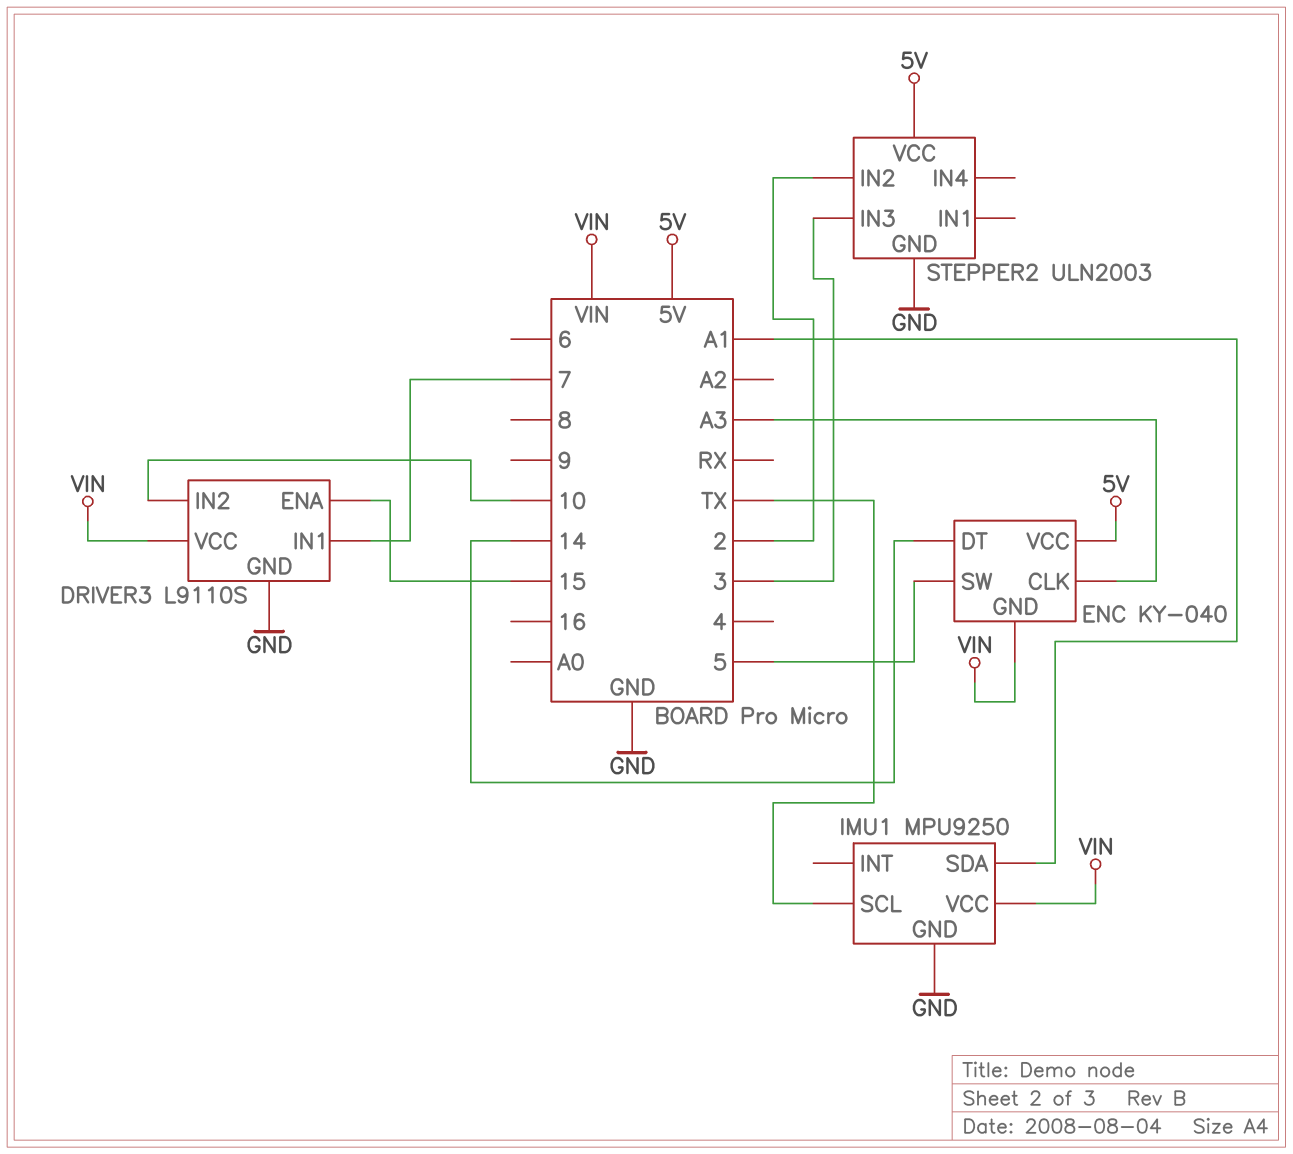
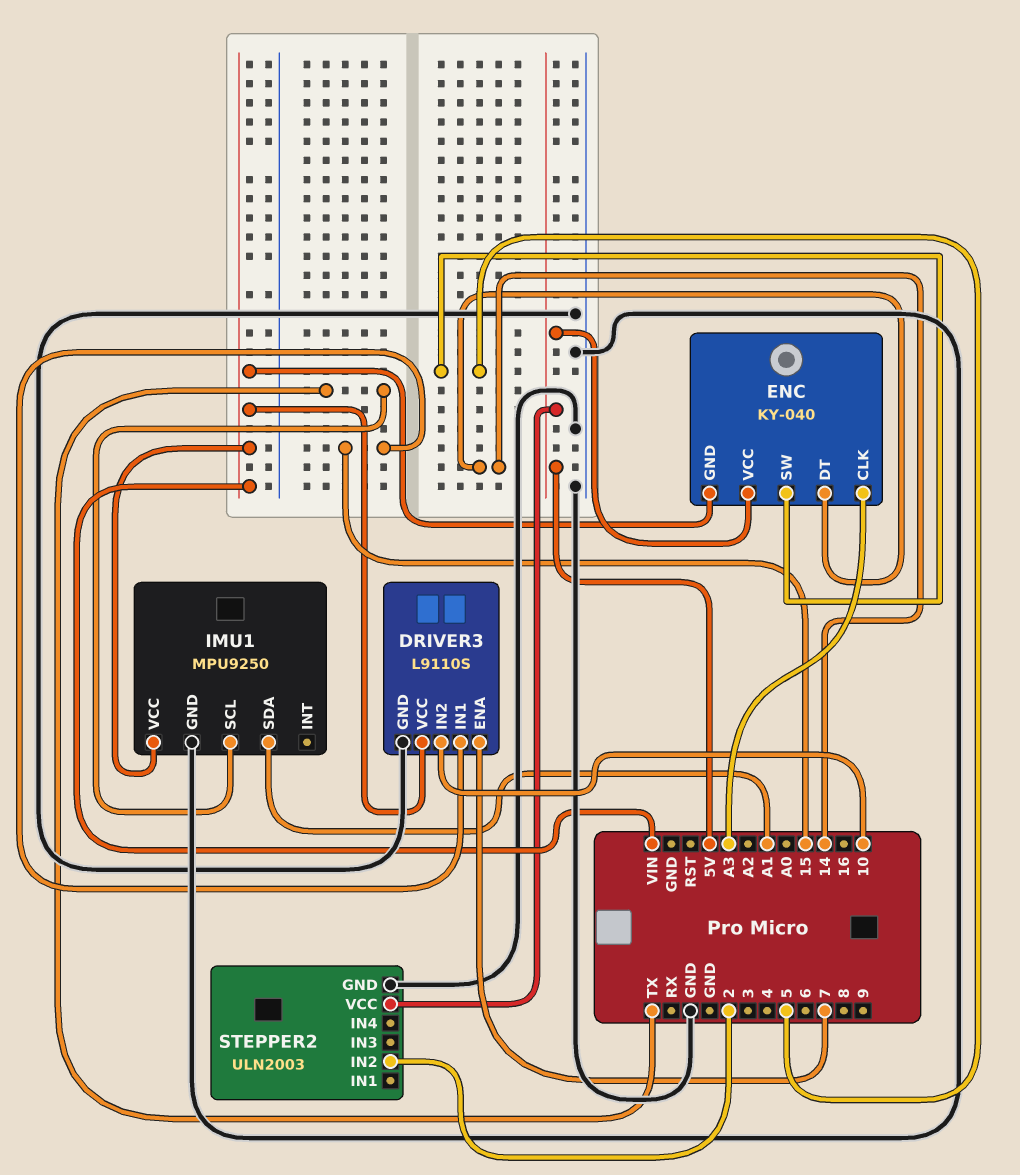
DRIVER3 pin ENA: 15 -> 7
DRIVER3 pin IN1: 7 -> 15
STEPPER2 pin IN3: 3 -> none

